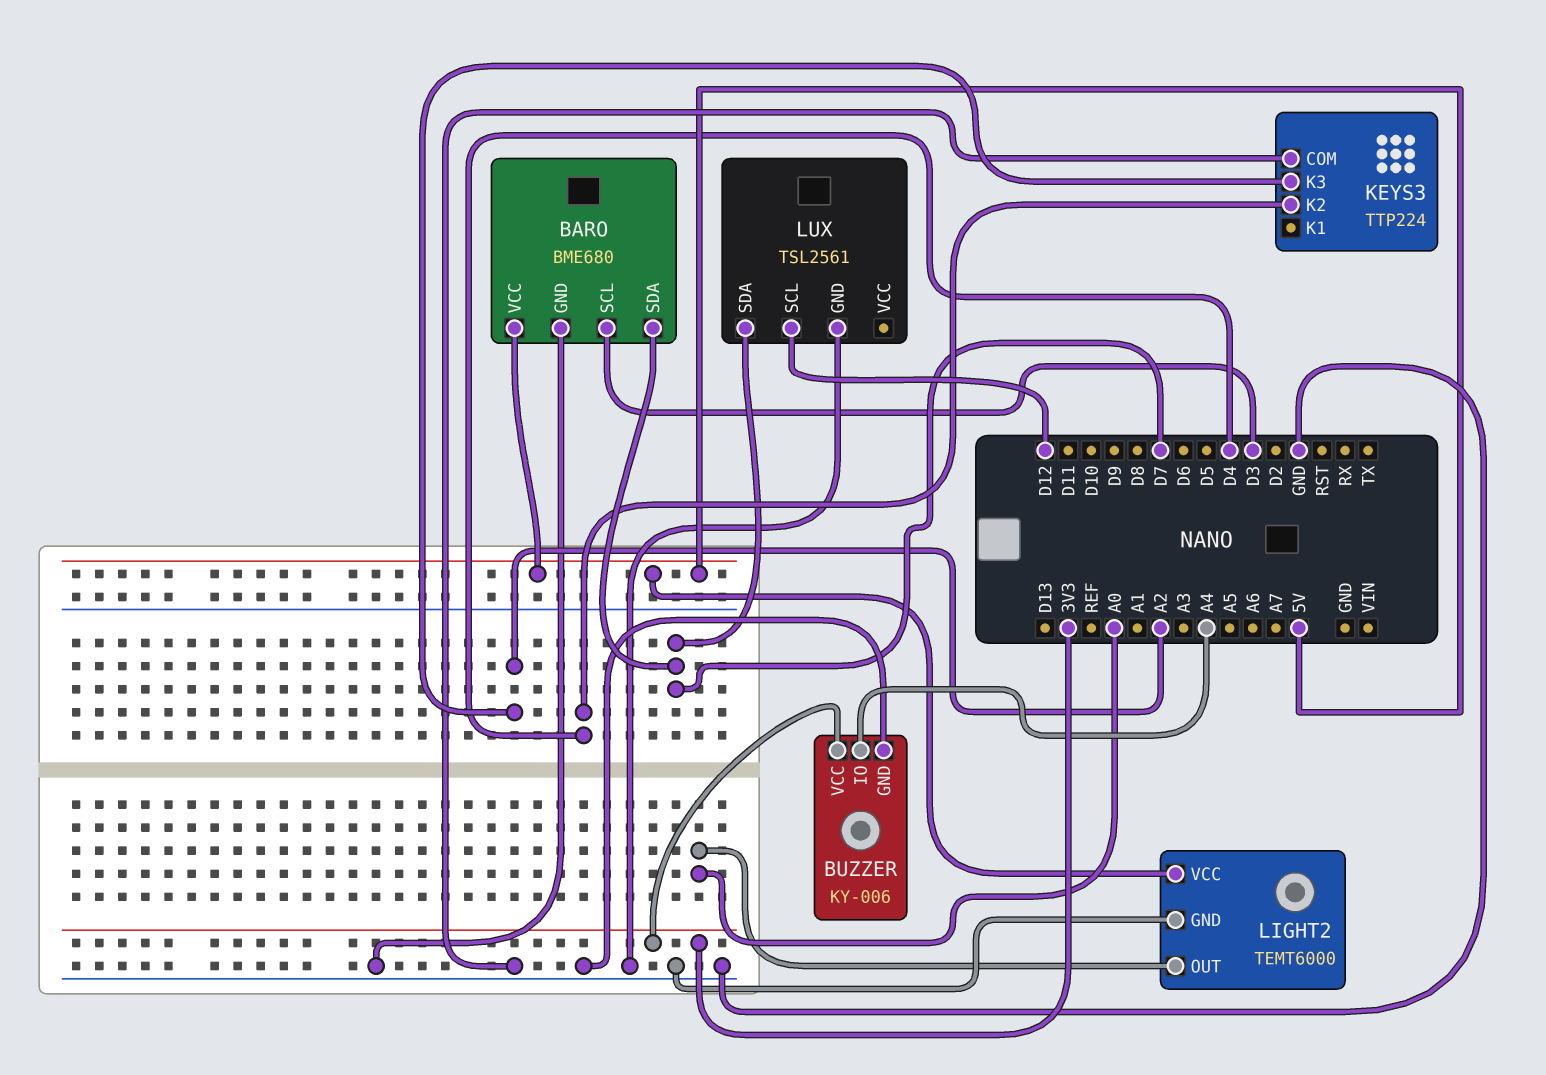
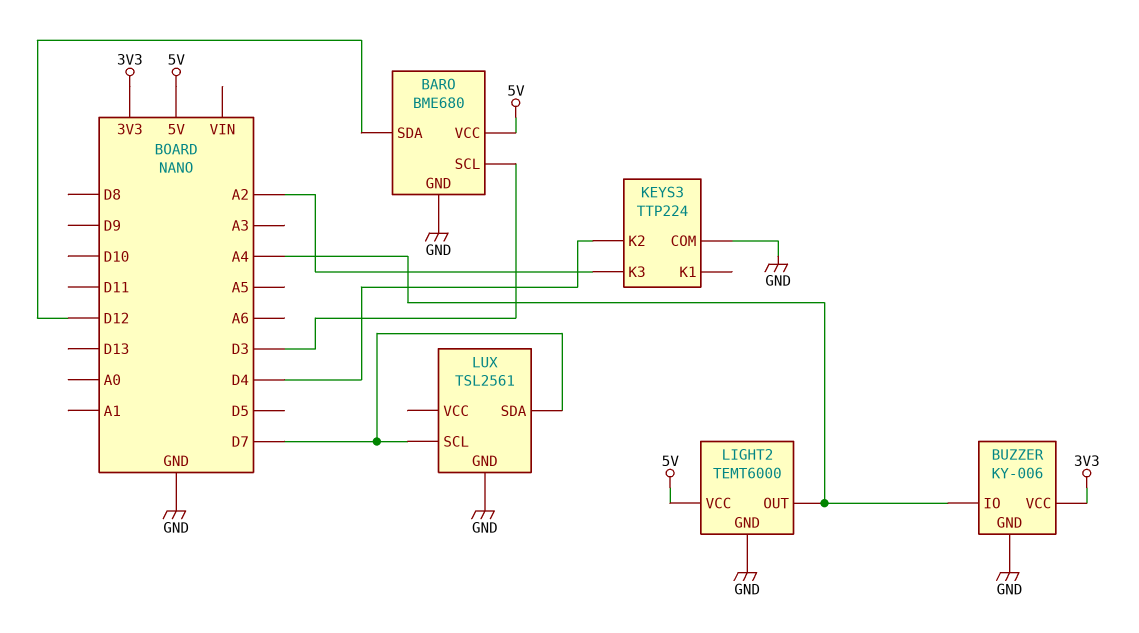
BARO pin SDA: D7 -> D12
LIGHT2 pin OUT: A0 -> A4
LUX pin SCL: D12 -> D7

